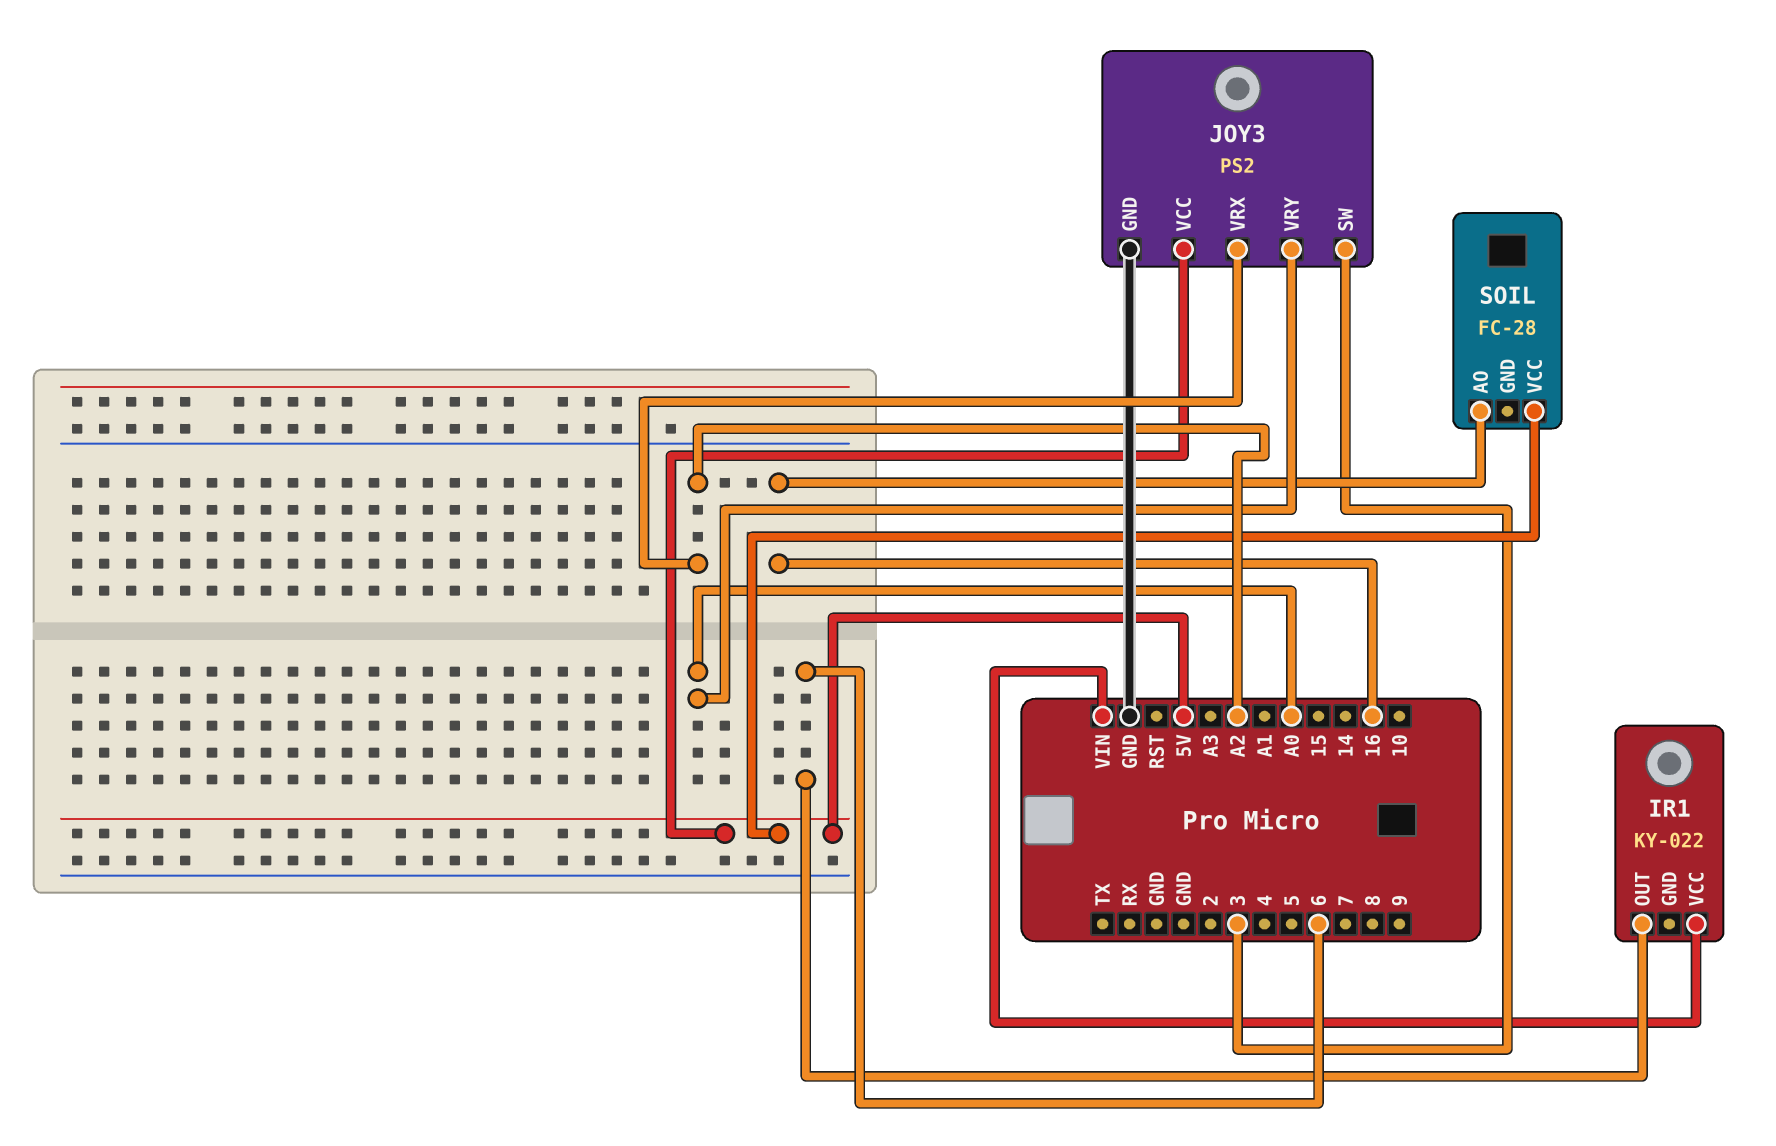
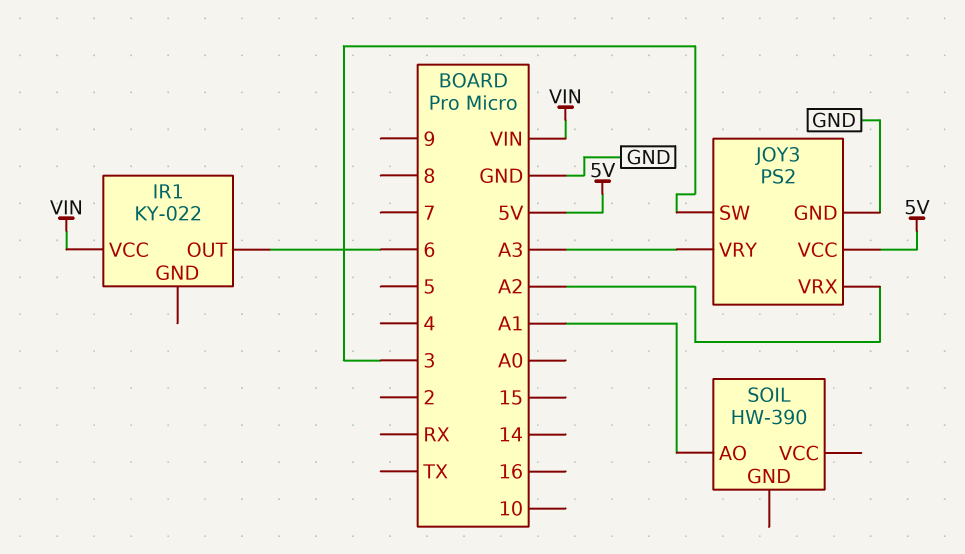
JOY3 pin VRY: A0 -> A3
SOIL: FC-28 -> HW-390
SOIL pin AO: 16 -> A1
SOIL pin VCC: 5V -> none

